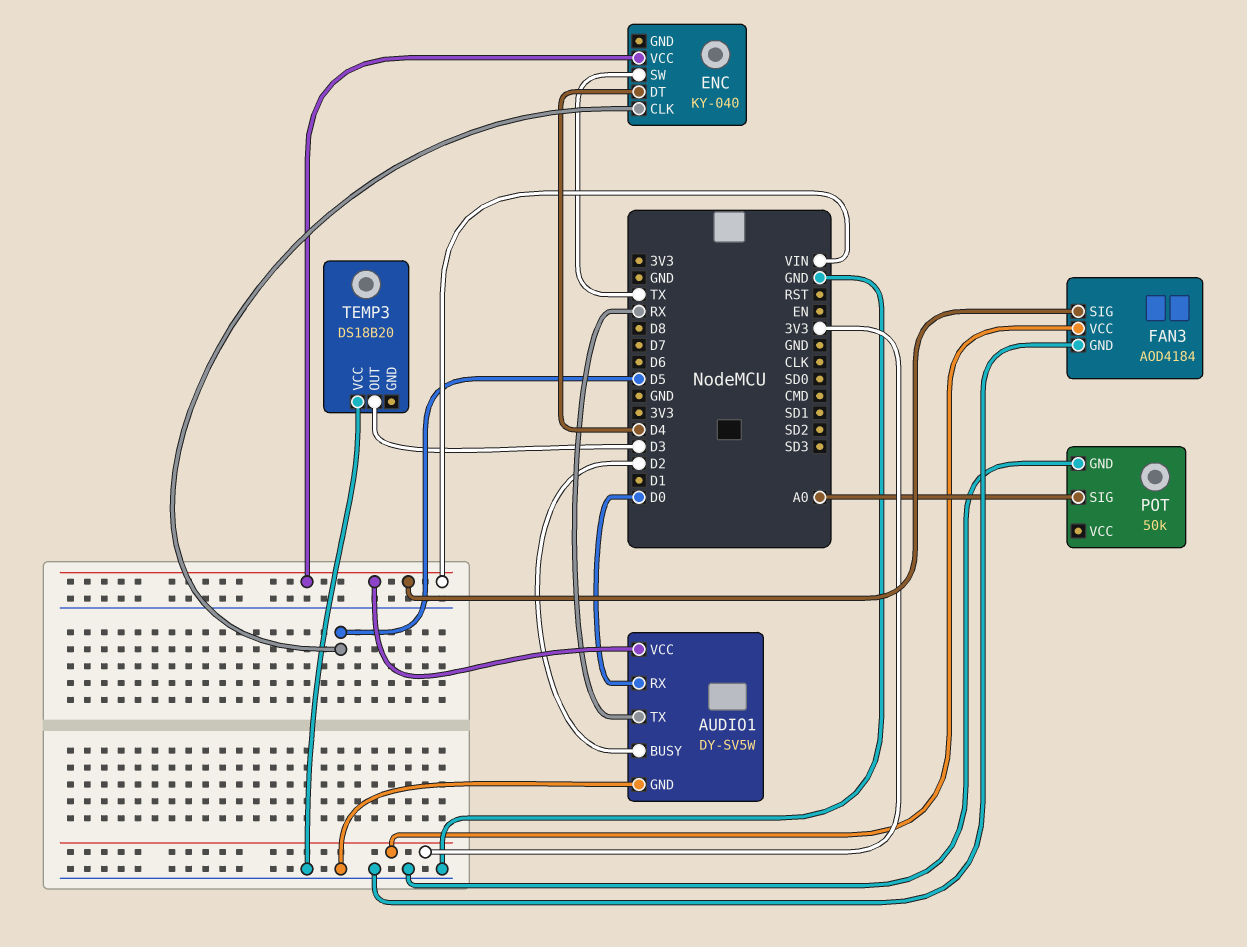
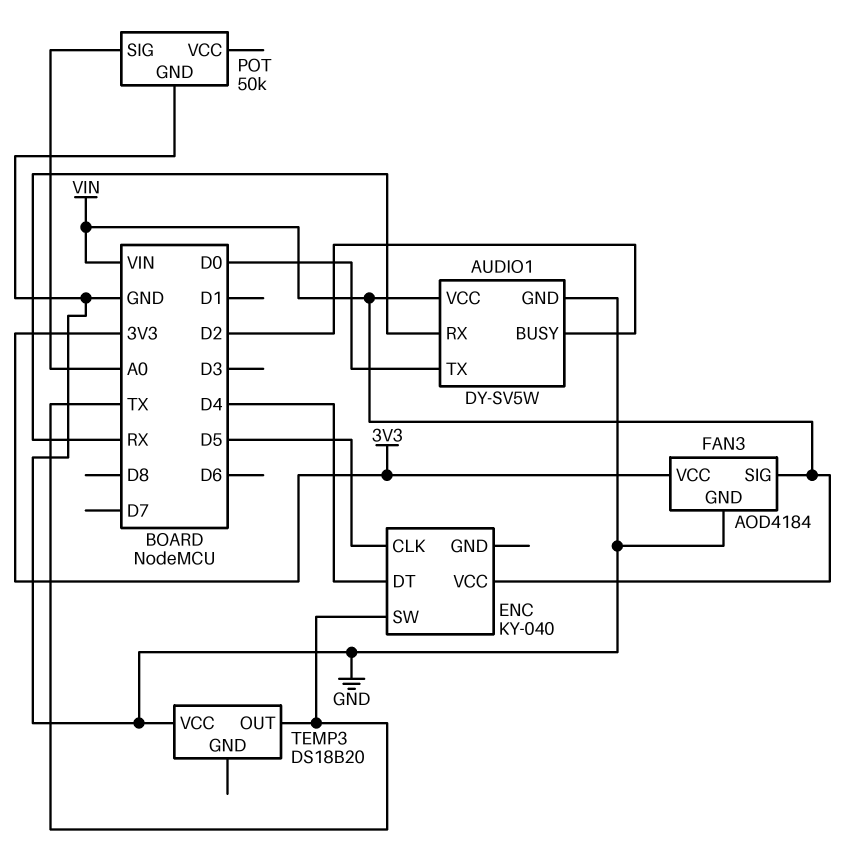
AUDIO1 pin RX: D0 -> RX
AUDIO1 pin TX: RX -> D0
TEMP3 pin OUT: D3 -> TX

